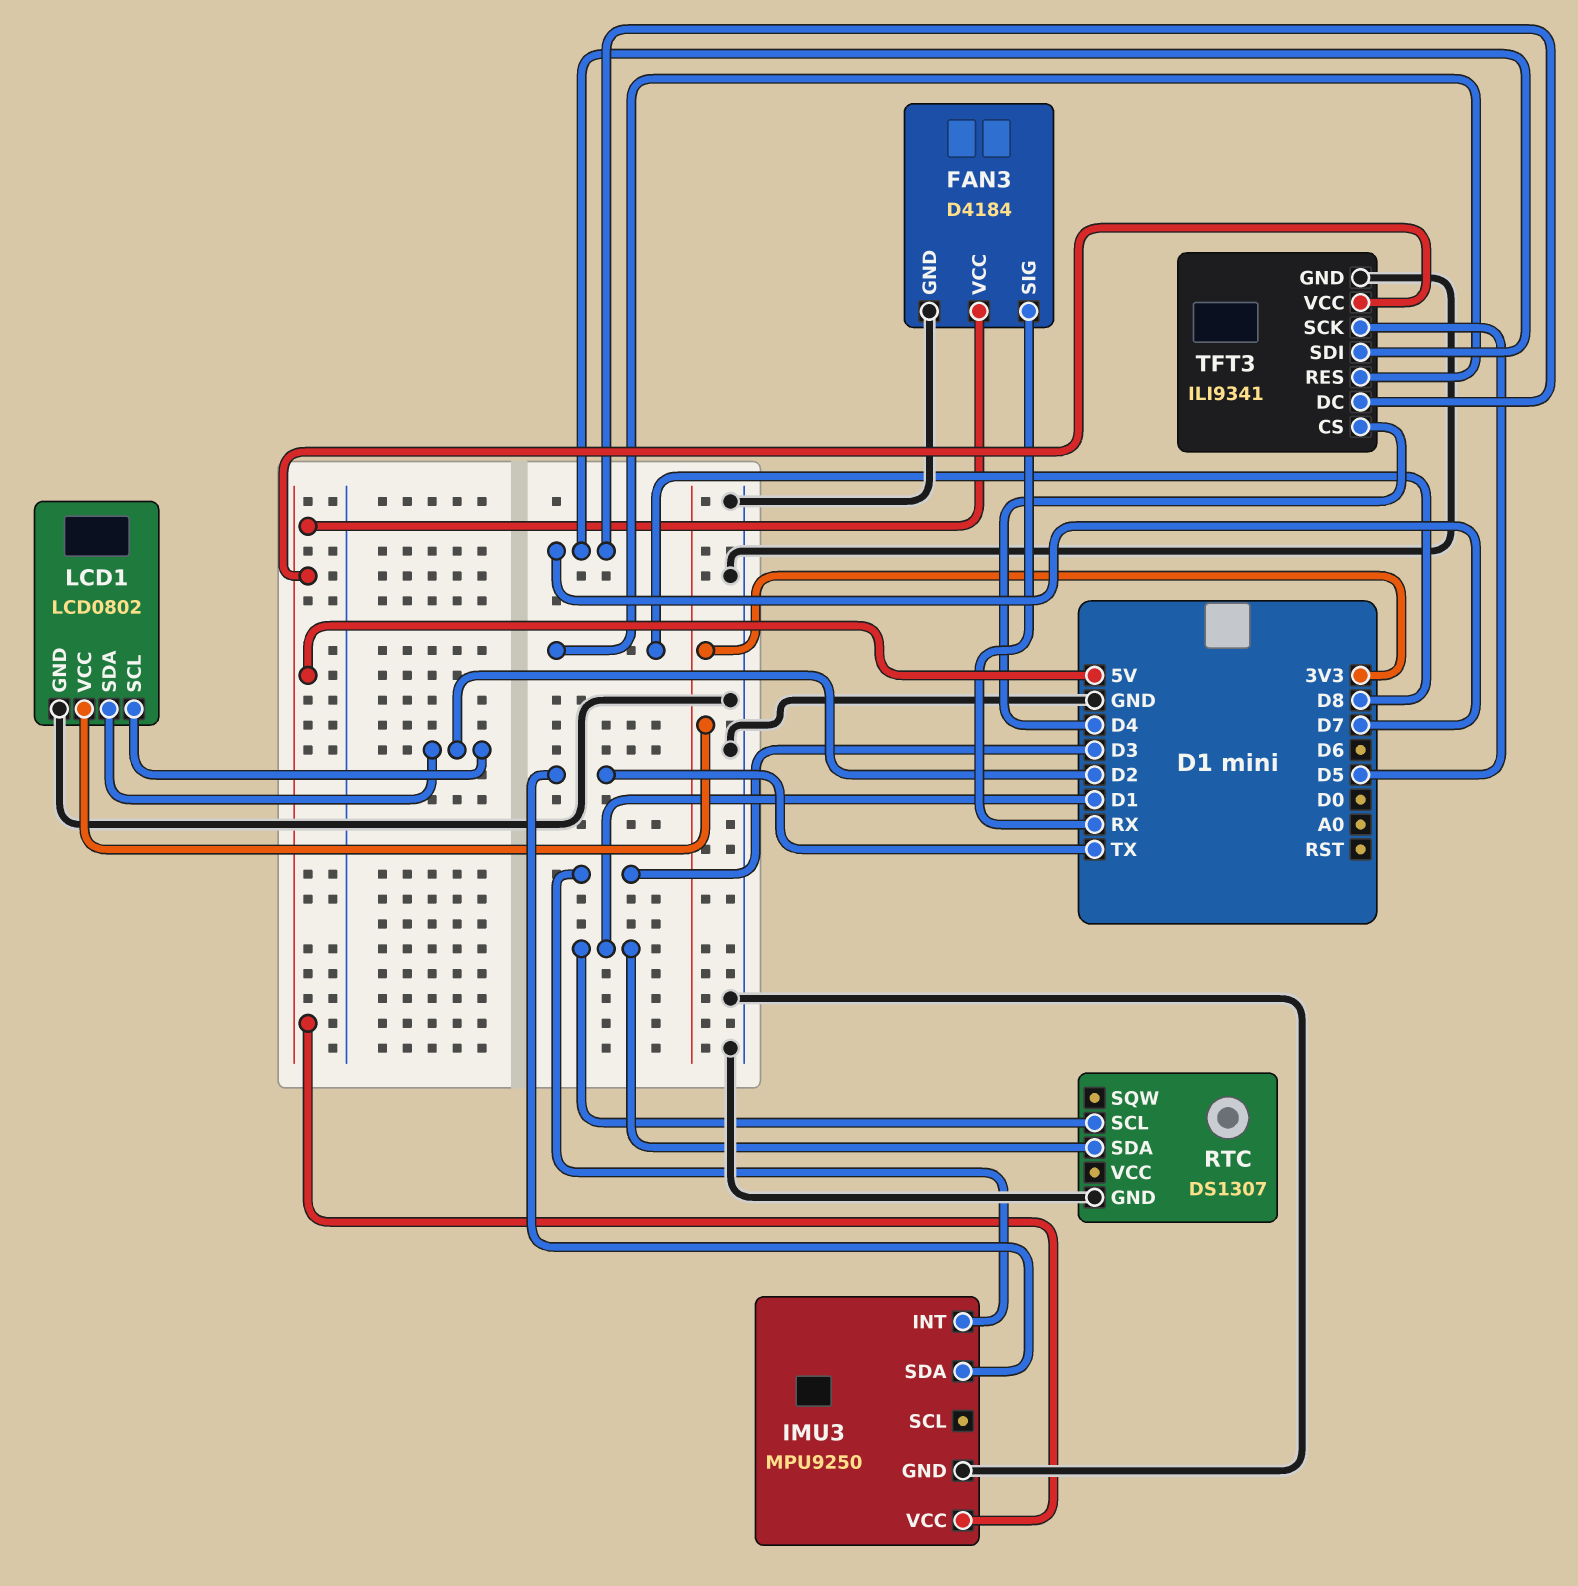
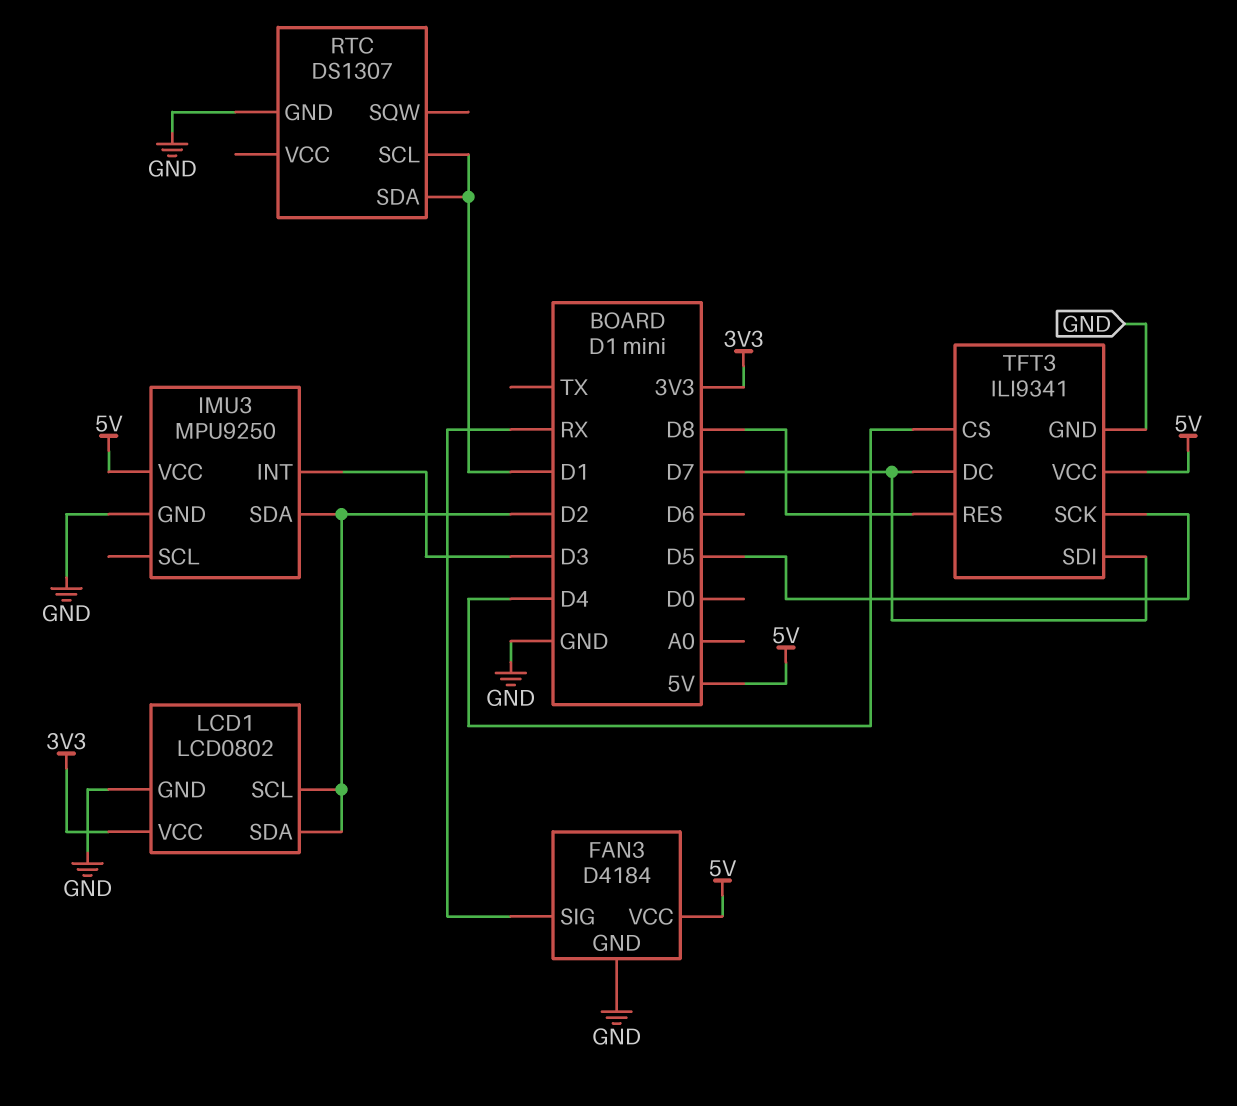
IMU3 pin SDA: TX -> D2

